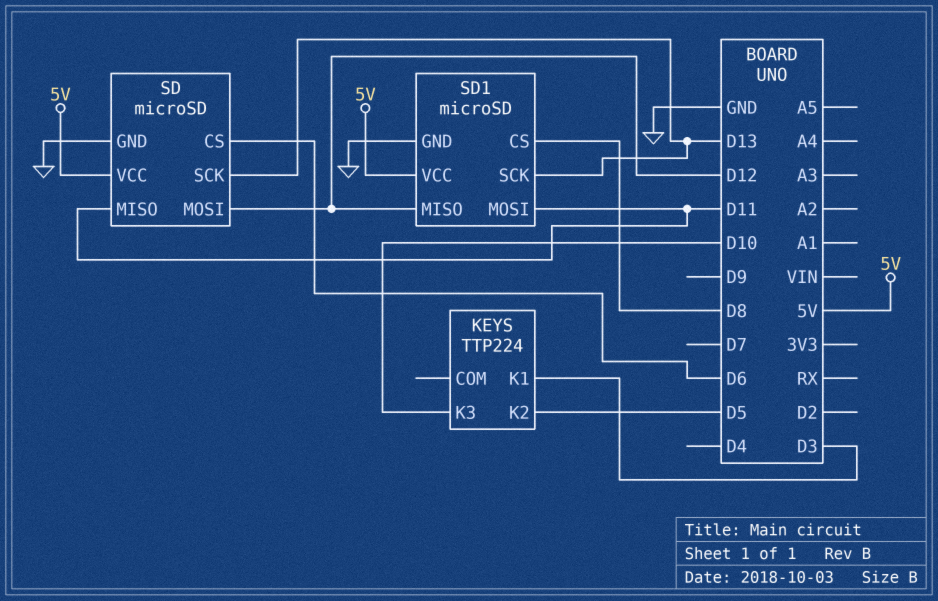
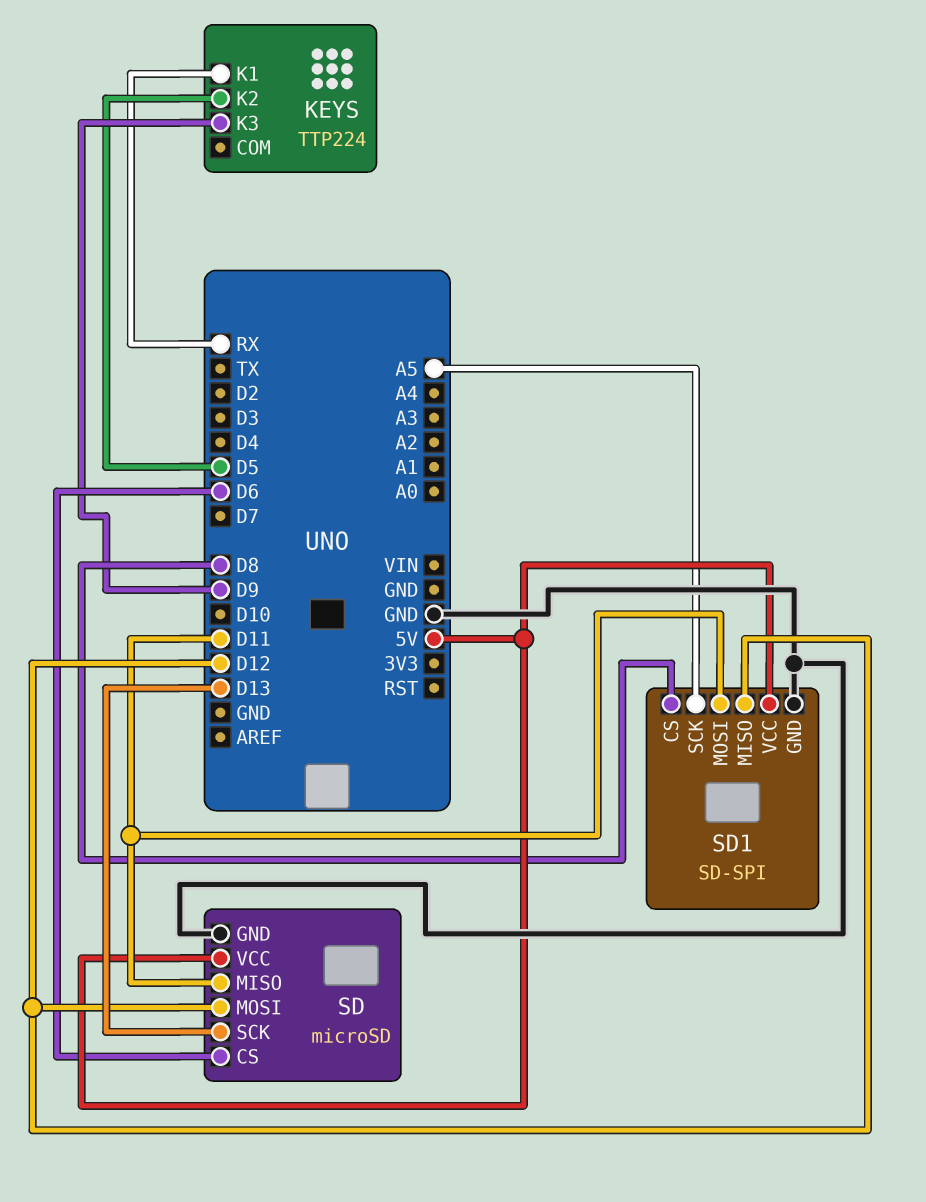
KEYS pin K1: D3 -> RX
KEYS pin K3: D10 -> D9
SD1: microSD -> SD-SPI
SD1 pin SCK: D13 -> A5

